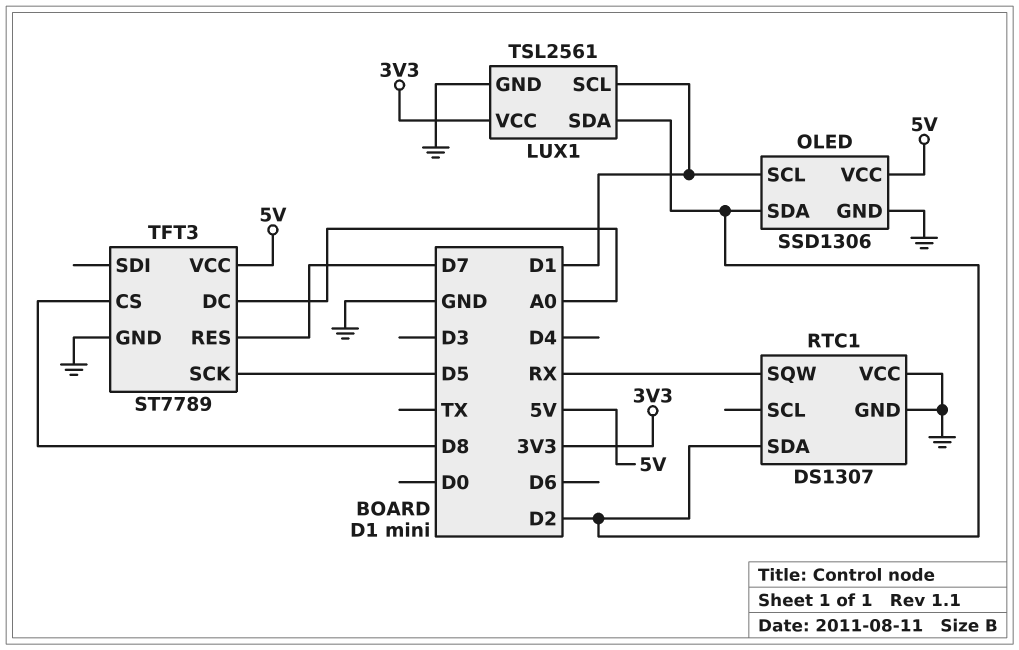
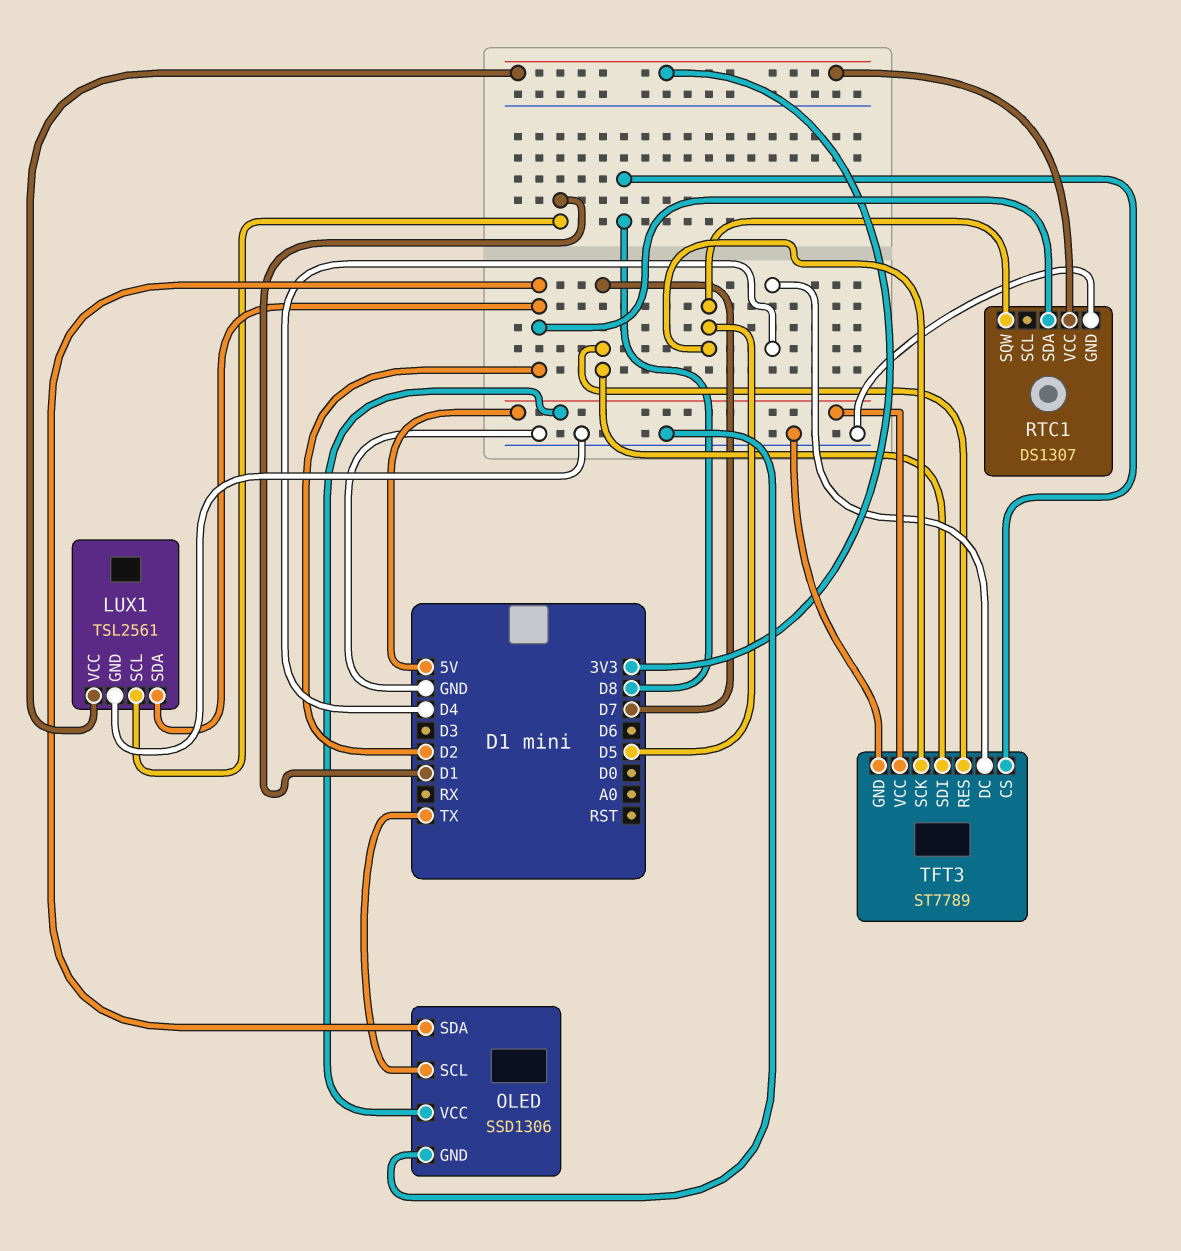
OLED pin SCL: D1 -> TX
RTC1 pin SQW: RX -> D5
RTC1 pin VCC: GND -> 3V3
TFT3 pin DC: A0 -> D4
TFT3 pin SDI: none -> D7

